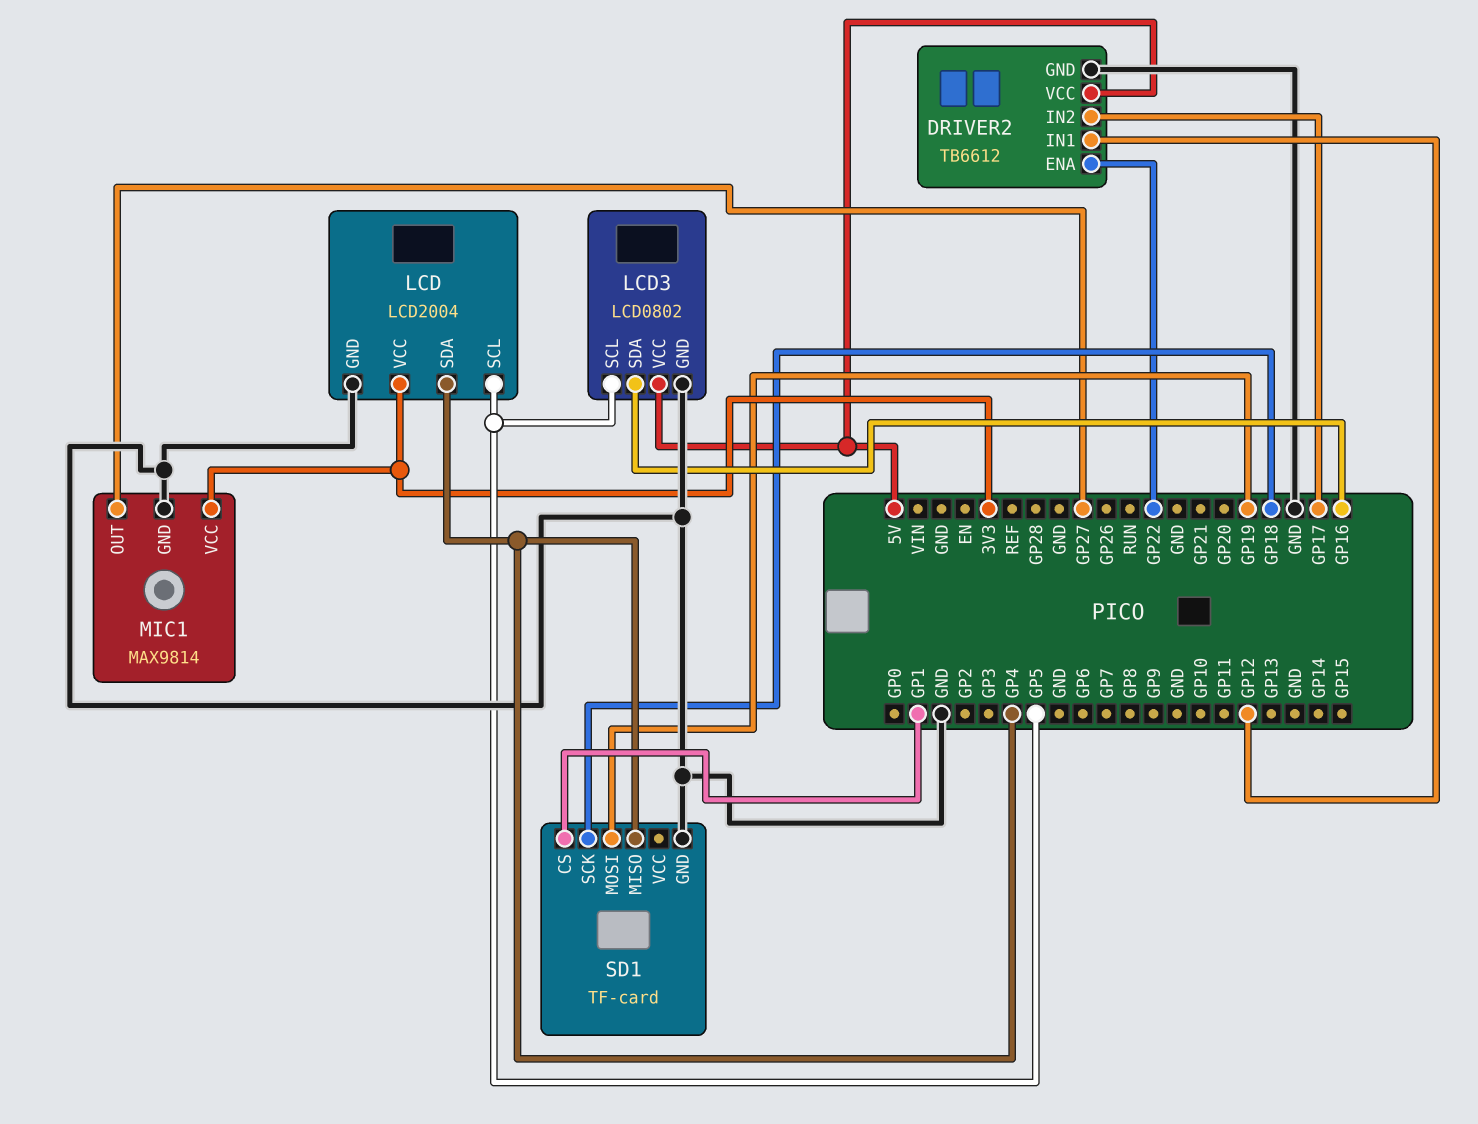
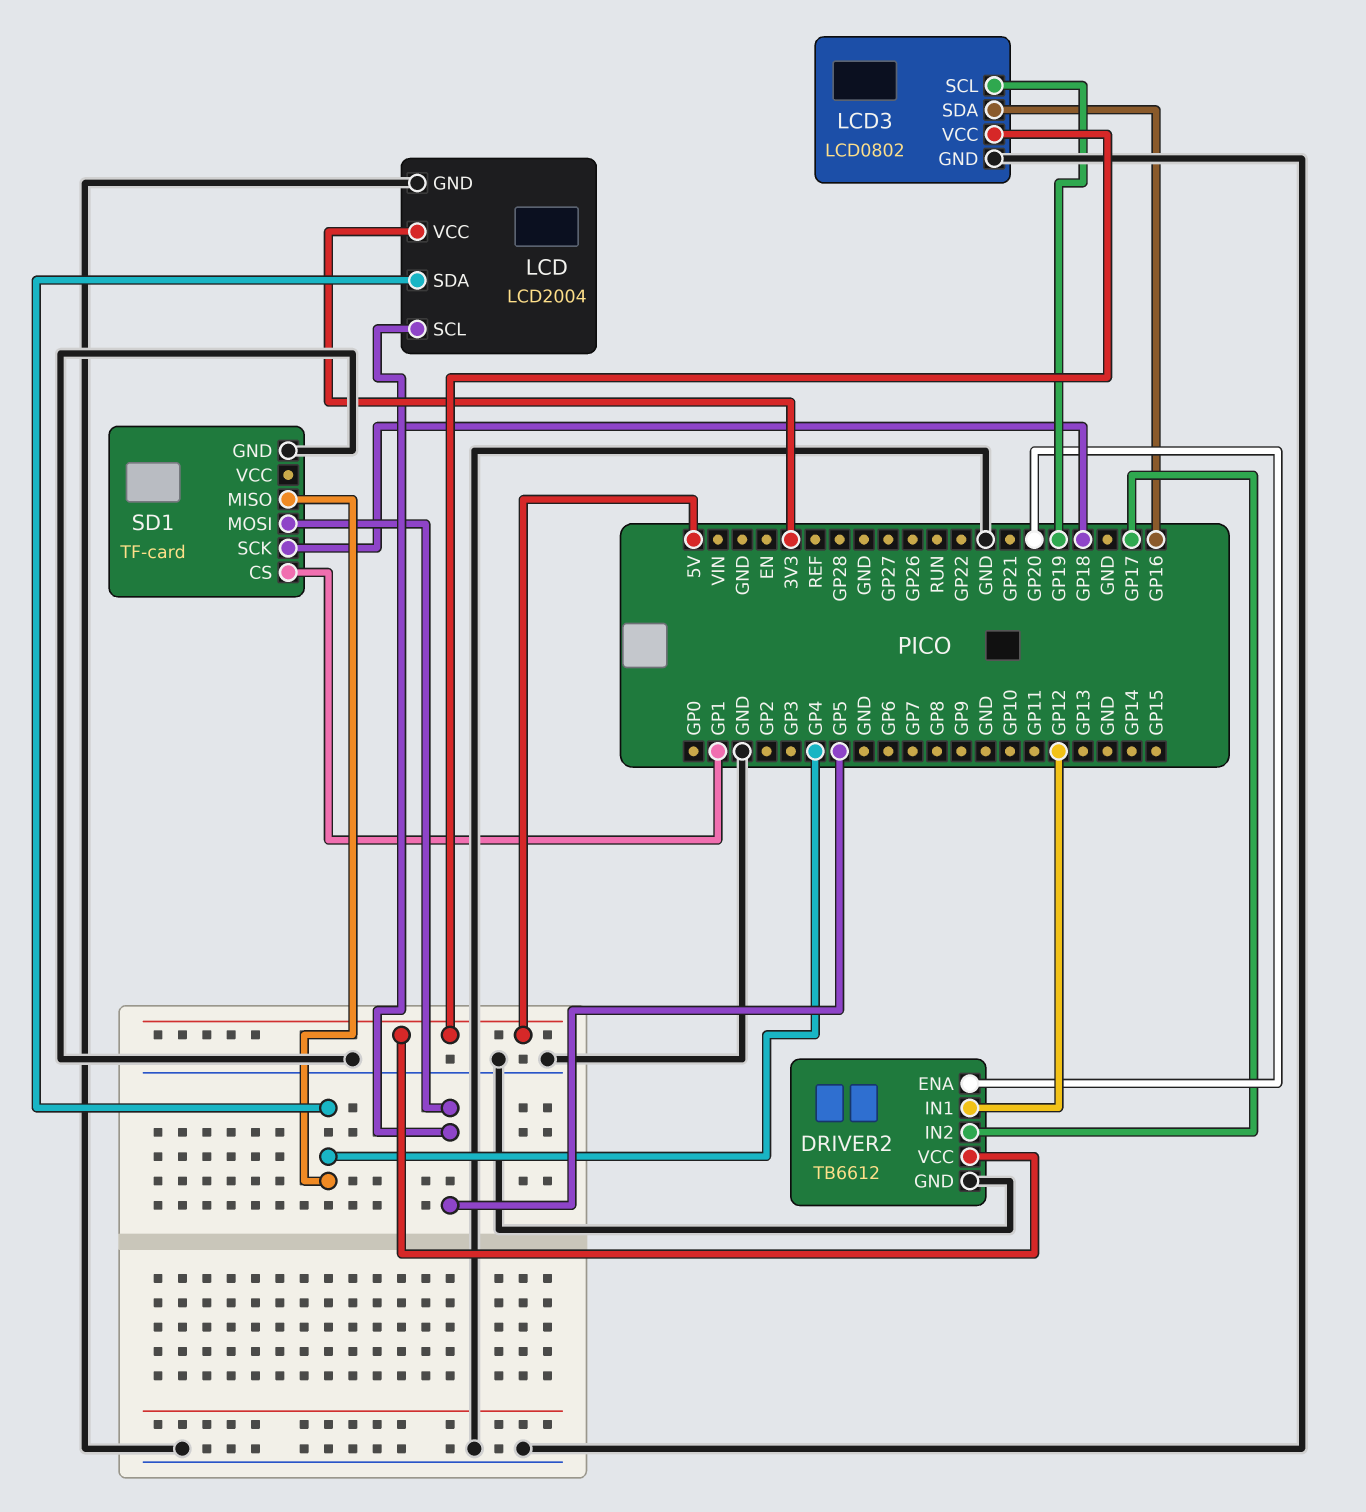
DRIVER2 pin ENA: GP22 -> GP20
LCD3 pin SCL: GP5 -> GP19
MIC1: MAX9814 -> none
MIC1 pin GND: GND -> none
MIC1 pin OUT: GP27 -> none
MIC1 pin VCC: 3V3 -> none
SD1 pin MOSI: GP19 -> GP5

